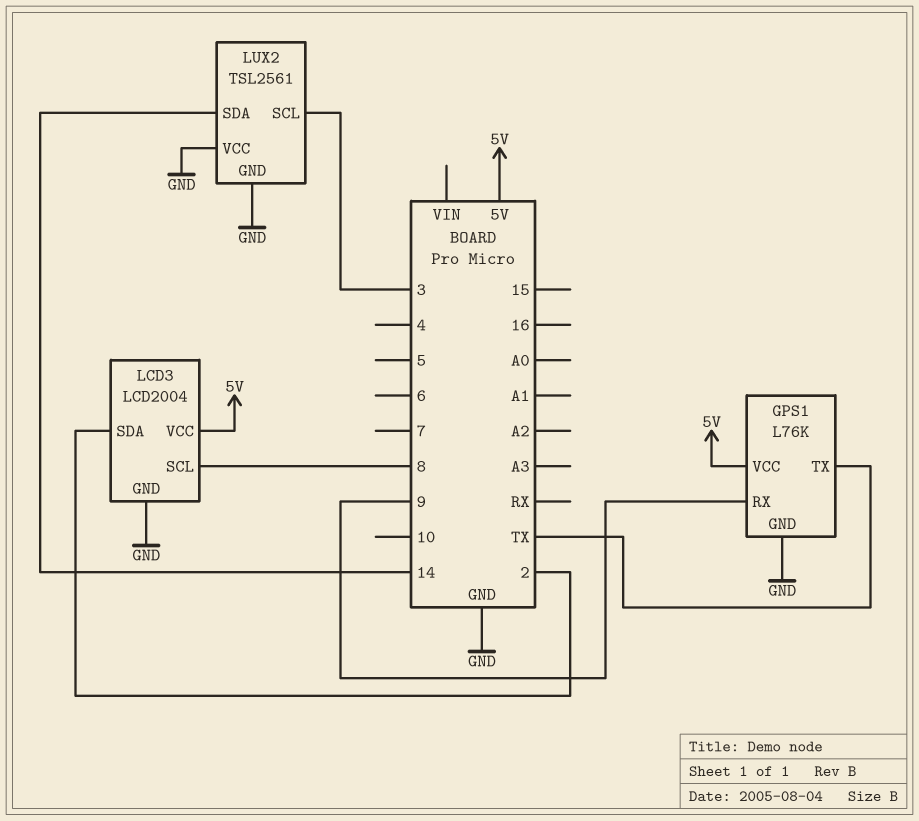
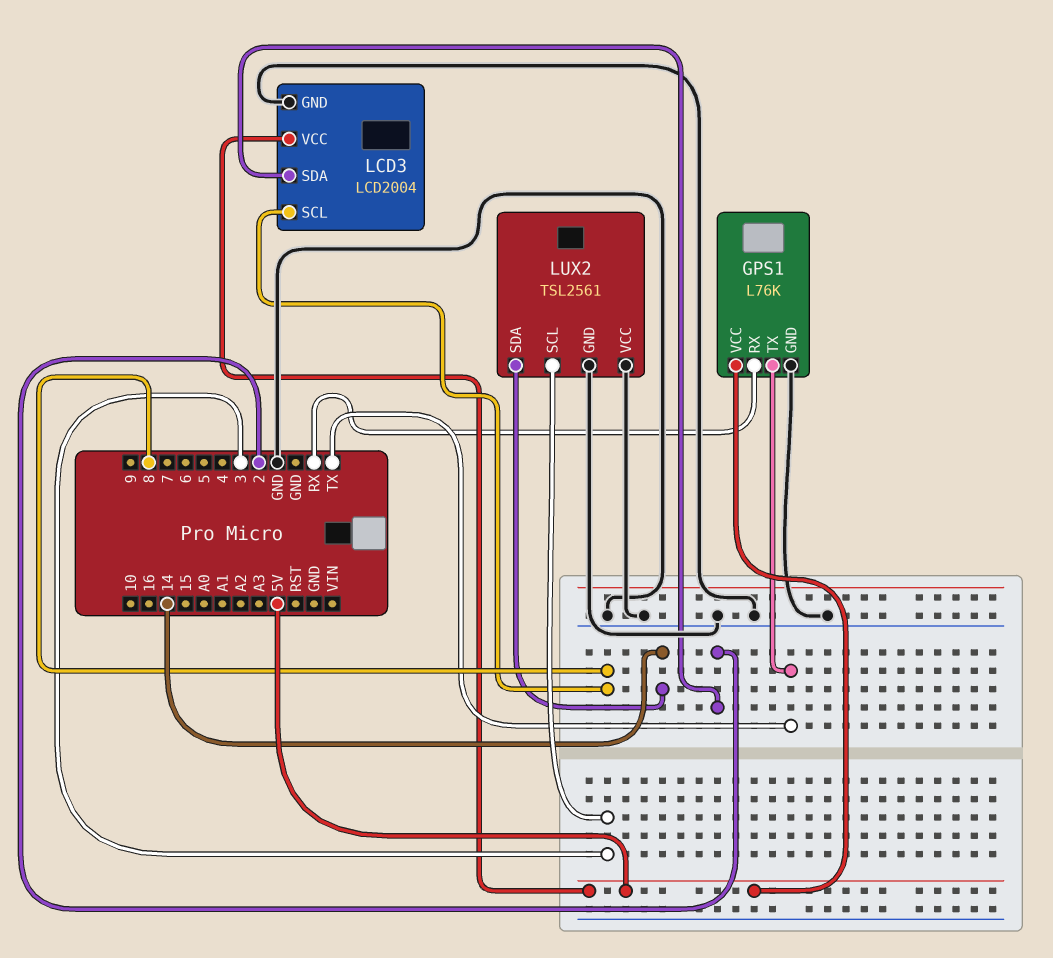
GPS1 pin RX: 9 -> RX

